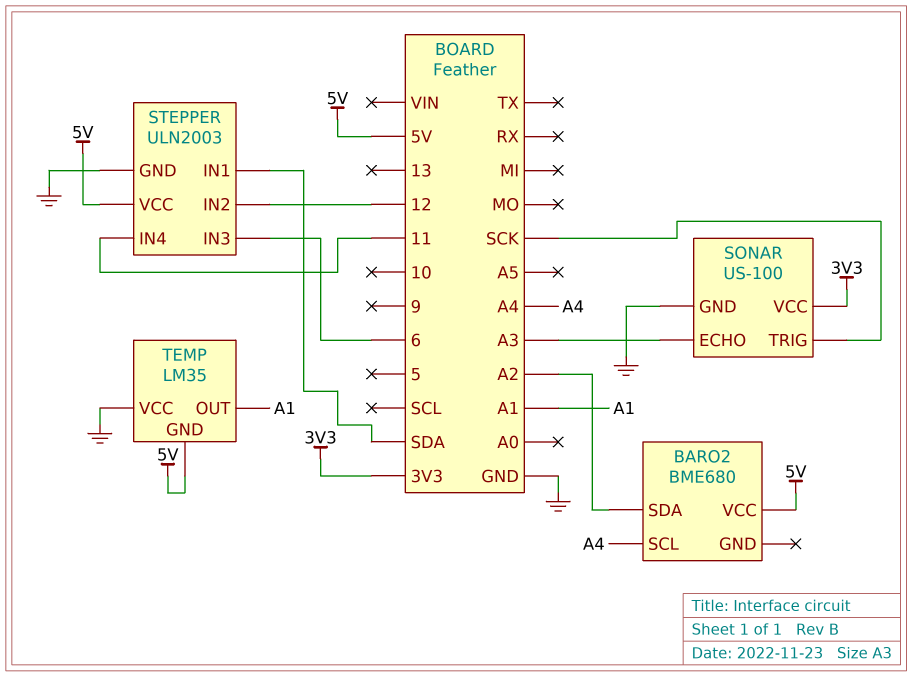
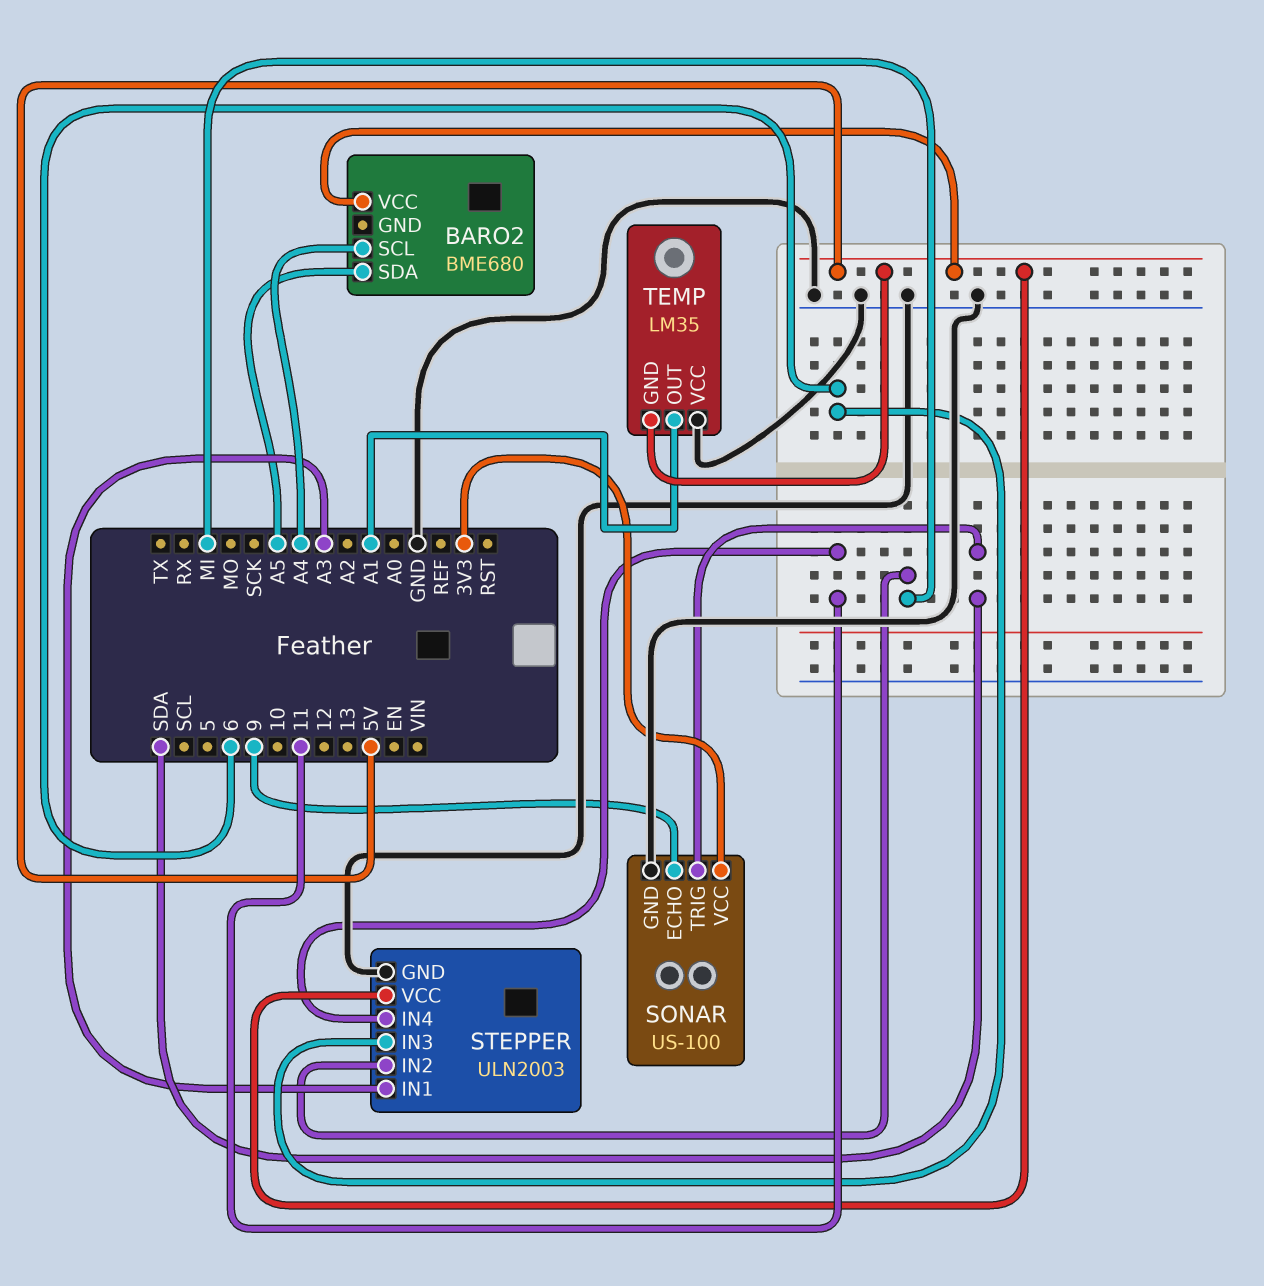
BARO2 pin SDA: A2 -> A5
SONAR pin ECHO: A3 -> 9
SONAR pin TRIG: SCK -> SDA
STEPPER pin IN1: SDA -> A3
STEPPER pin IN2: 12 -> MI

